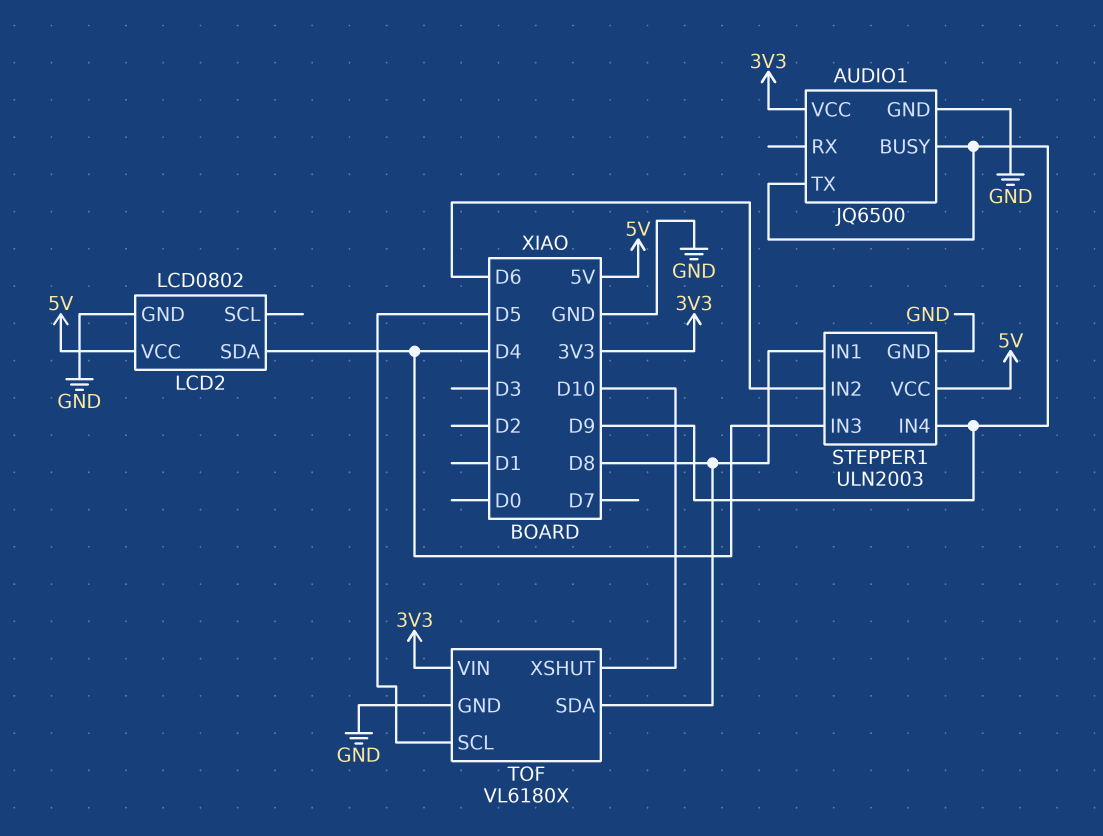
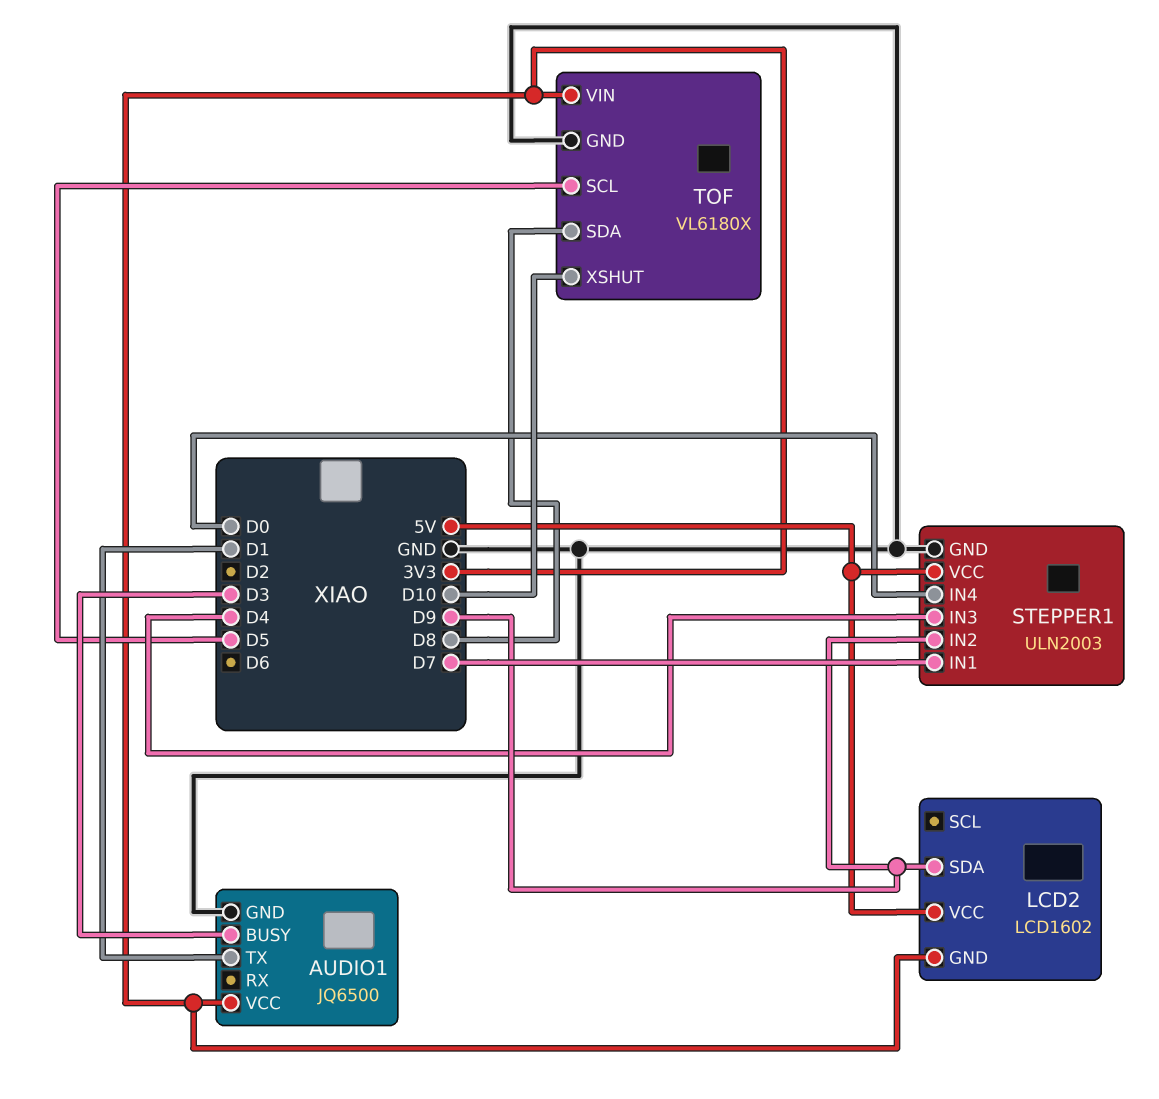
AUDIO1 pin BUSY: D9 -> D3
AUDIO1 pin TX: D9 -> D1
LCD2: LCD0802 -> LCD1602
LCD2 pin GND: GND -> 3V3
LCD2 pin SDA: D4 -> D9
STEPPER1 pin IN1: D8 -> D7
STEPPER1 pin IN2: D6 -> D9
STEPPER1 pin IN4: D9 -> D0

